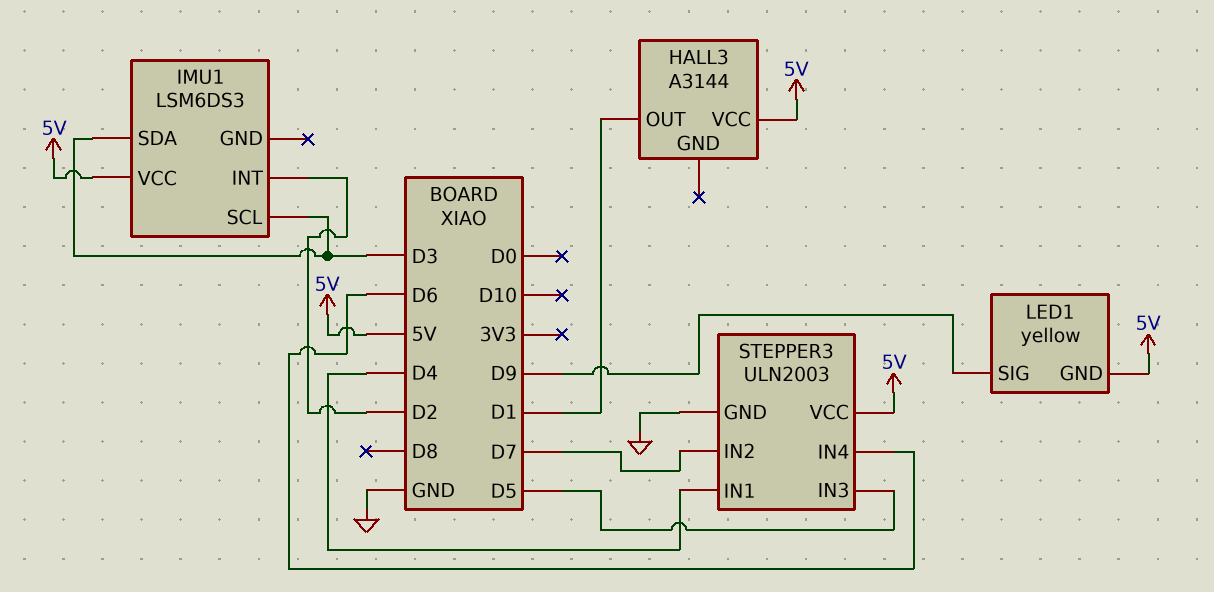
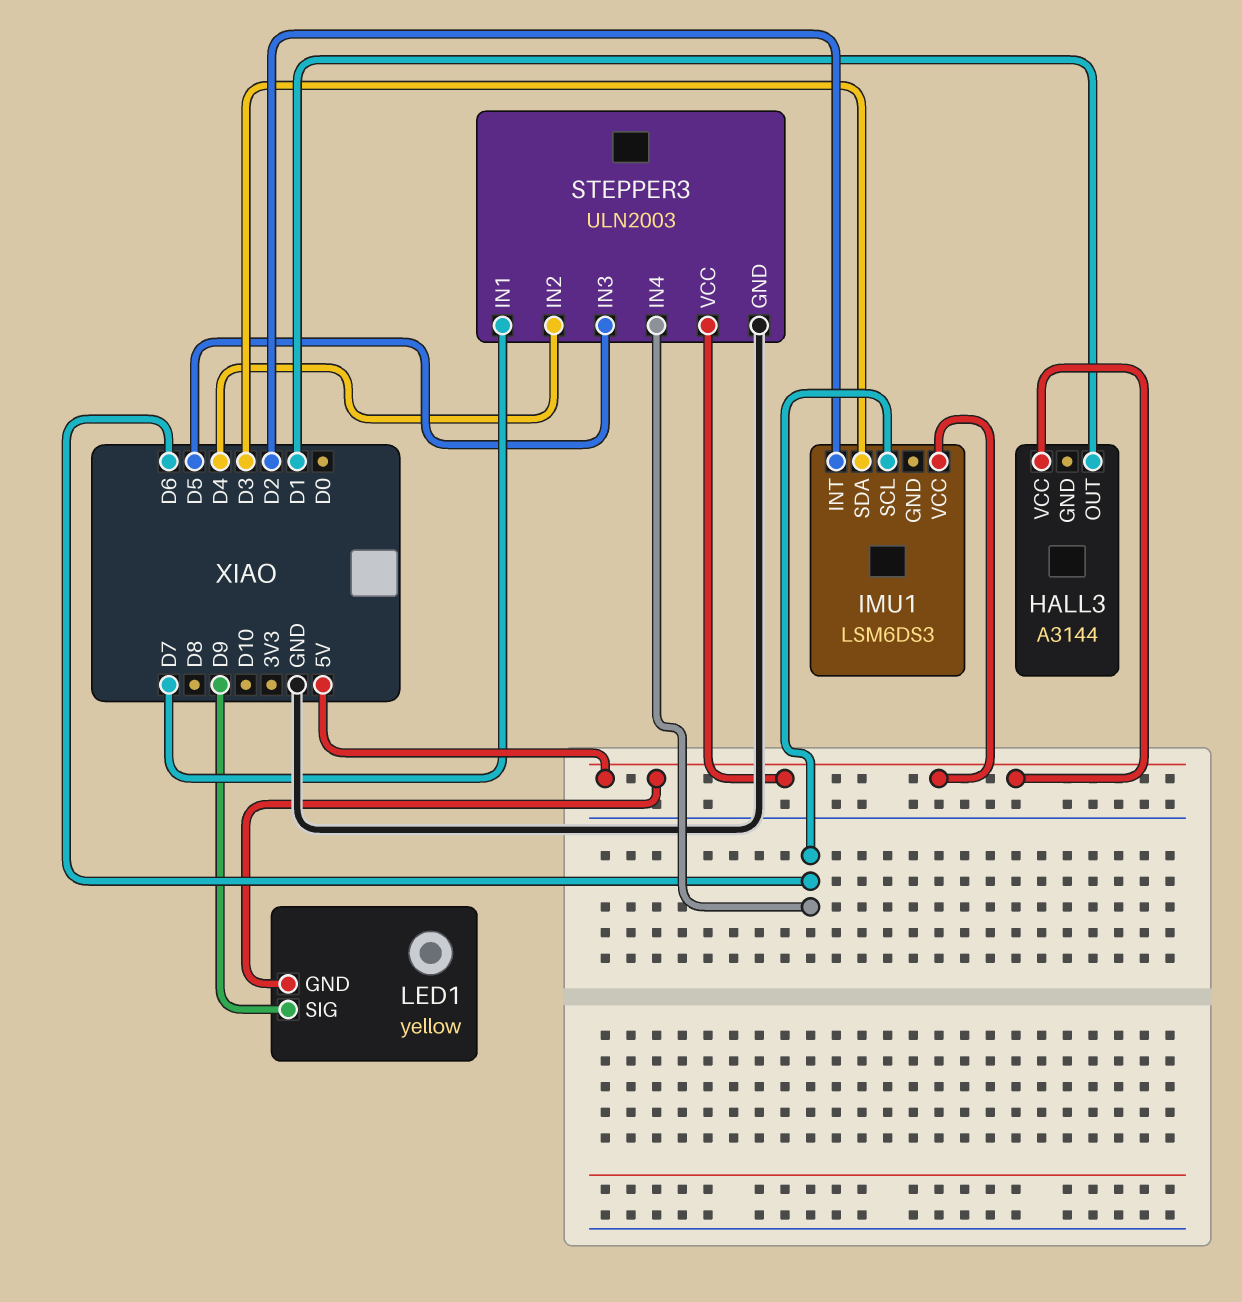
IMU1 pin SCL: D3 -> D6
STEPPER3 pin IN1: D4 -> D7
STEPPER3 pin IN2: D7 -> D4

